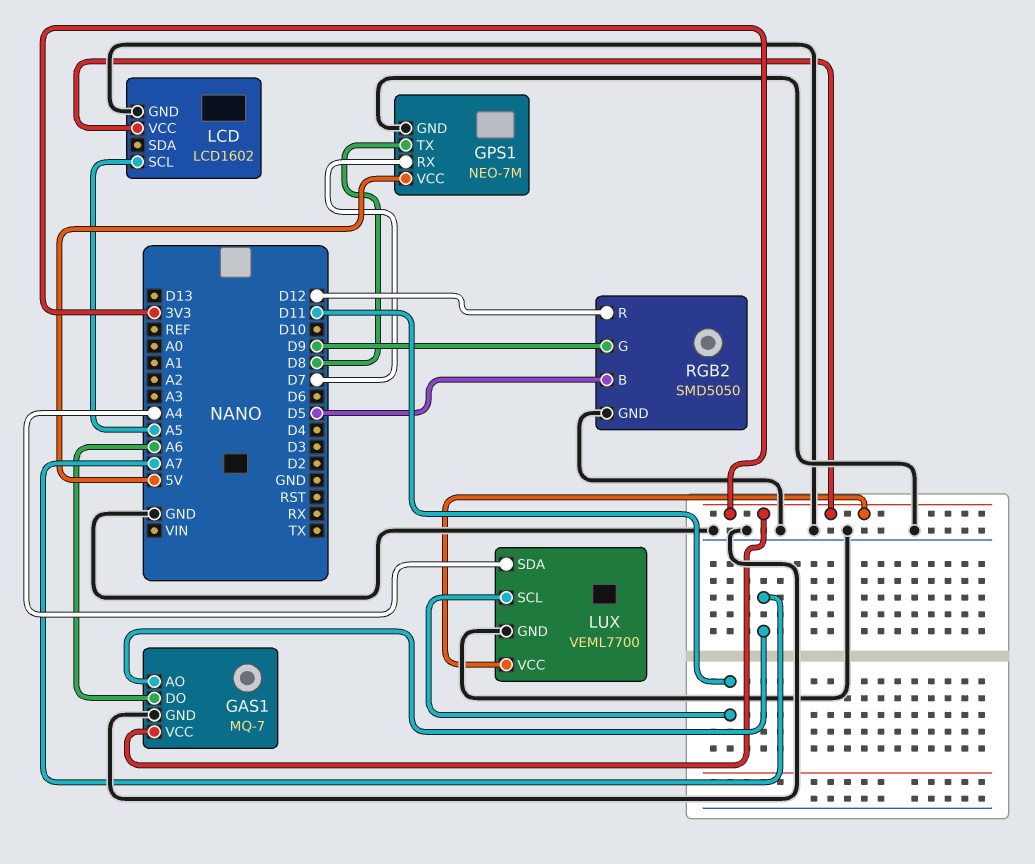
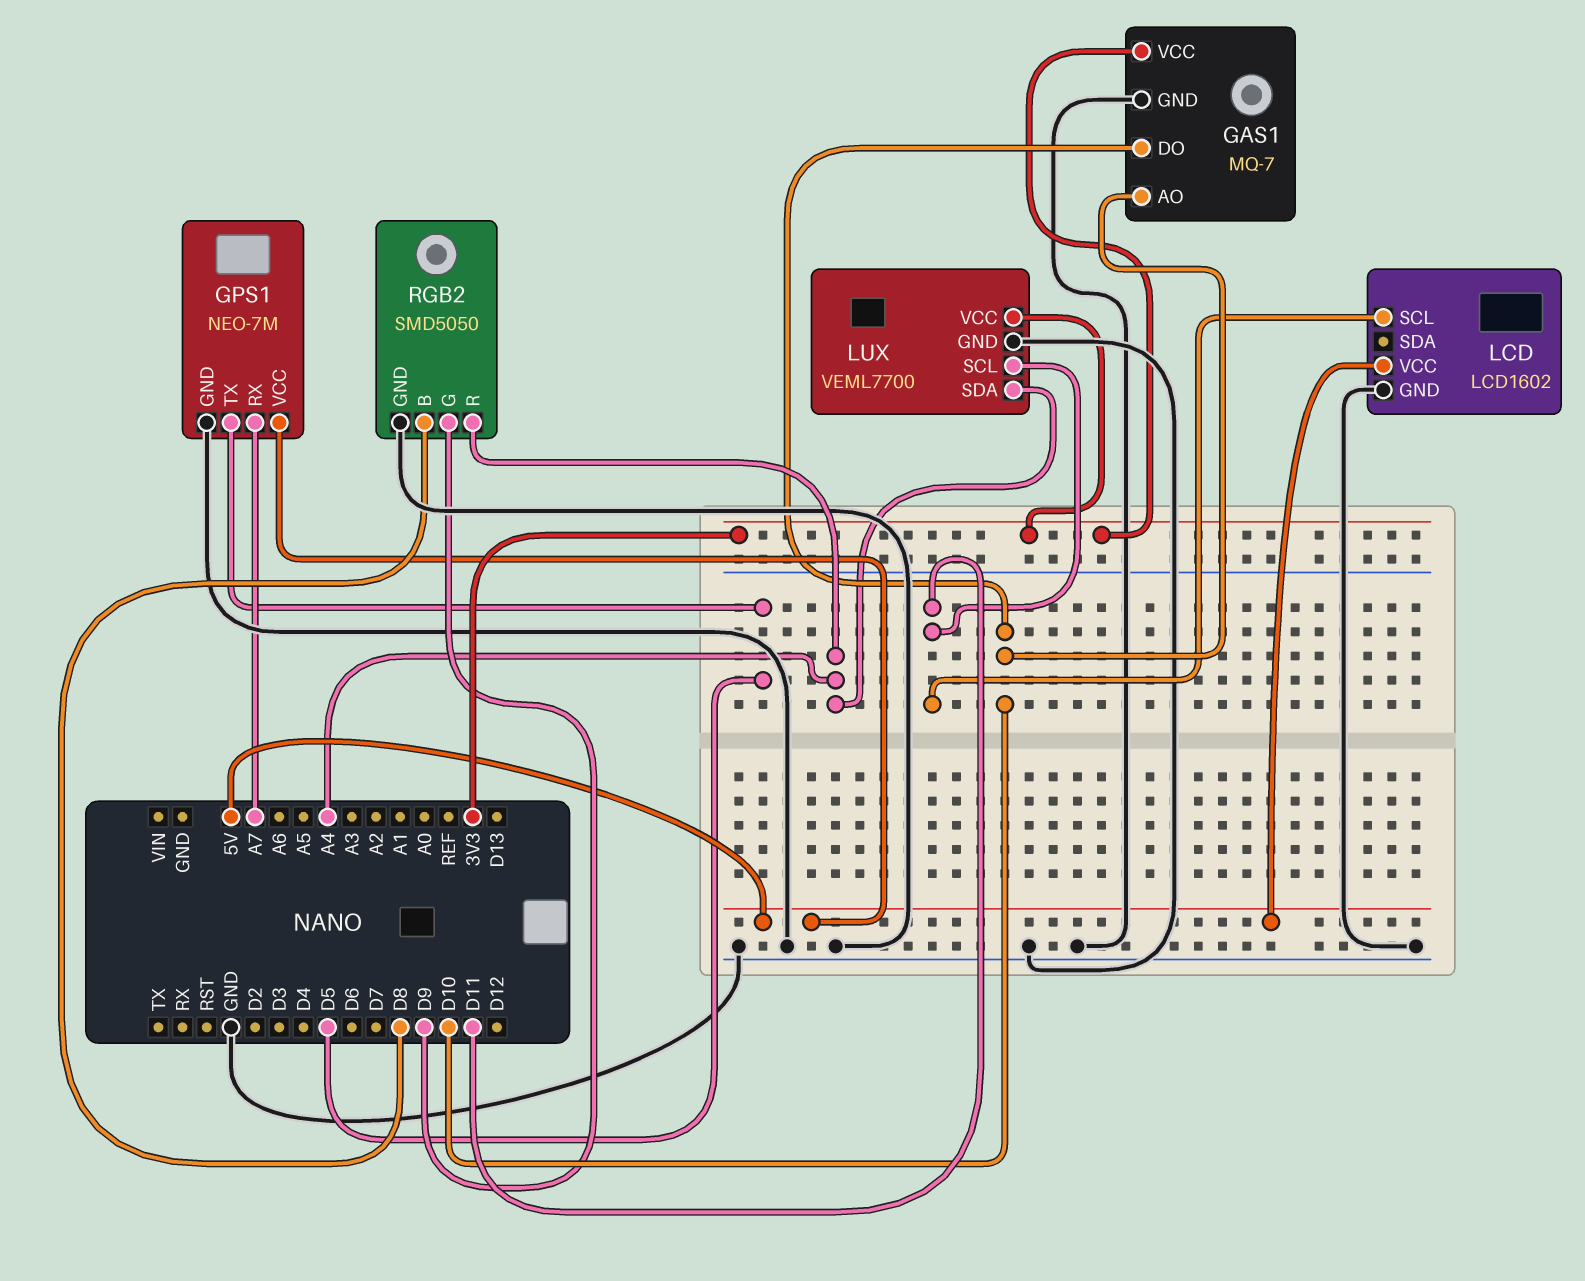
GAS1 pin AO: A7 -> D10
GAS1 pin DO: A6 -> D10
GPS1 pin RX: D7 -> A7
GPS1 pin TX: D8 -> D5
LCD pin SCL: A5 -> D11
LCD pin VCC: 3V3 -> 5V
RGB2 pin B: D5 -> D8
RGB2 pin R: D12 -> A4

